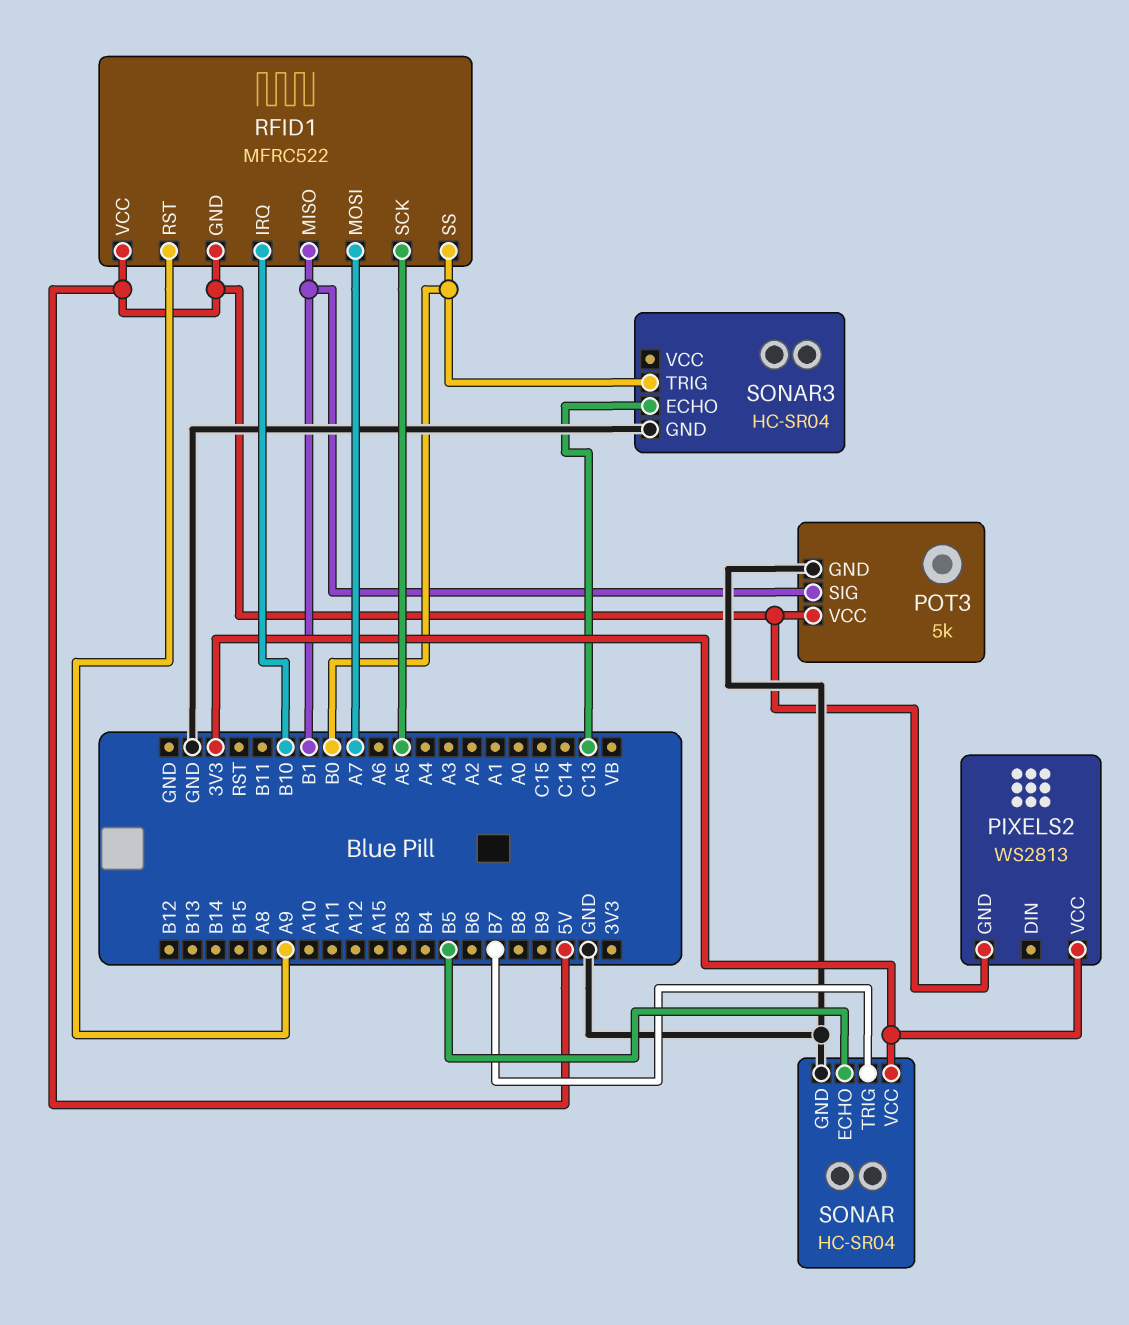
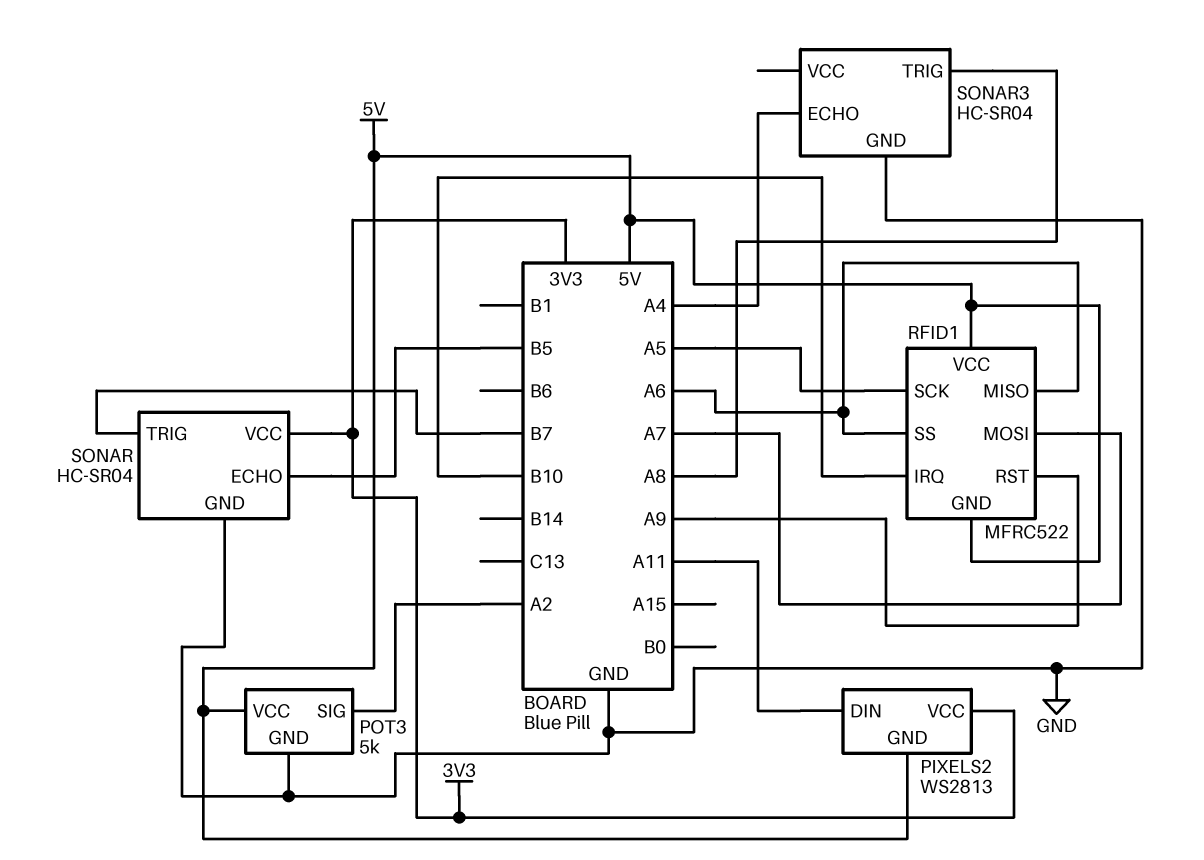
PIXELS2 pin DIN: none -> A11
POT3 pin SIG: B1 -> A2
RFID1 pin MISO: B1 -> A6
RFID1 pin SS: B0 -> A6
SONAR3 pin ECHO: C13 -> A4
SONAR3 pin TRIG: B0 -> A8

